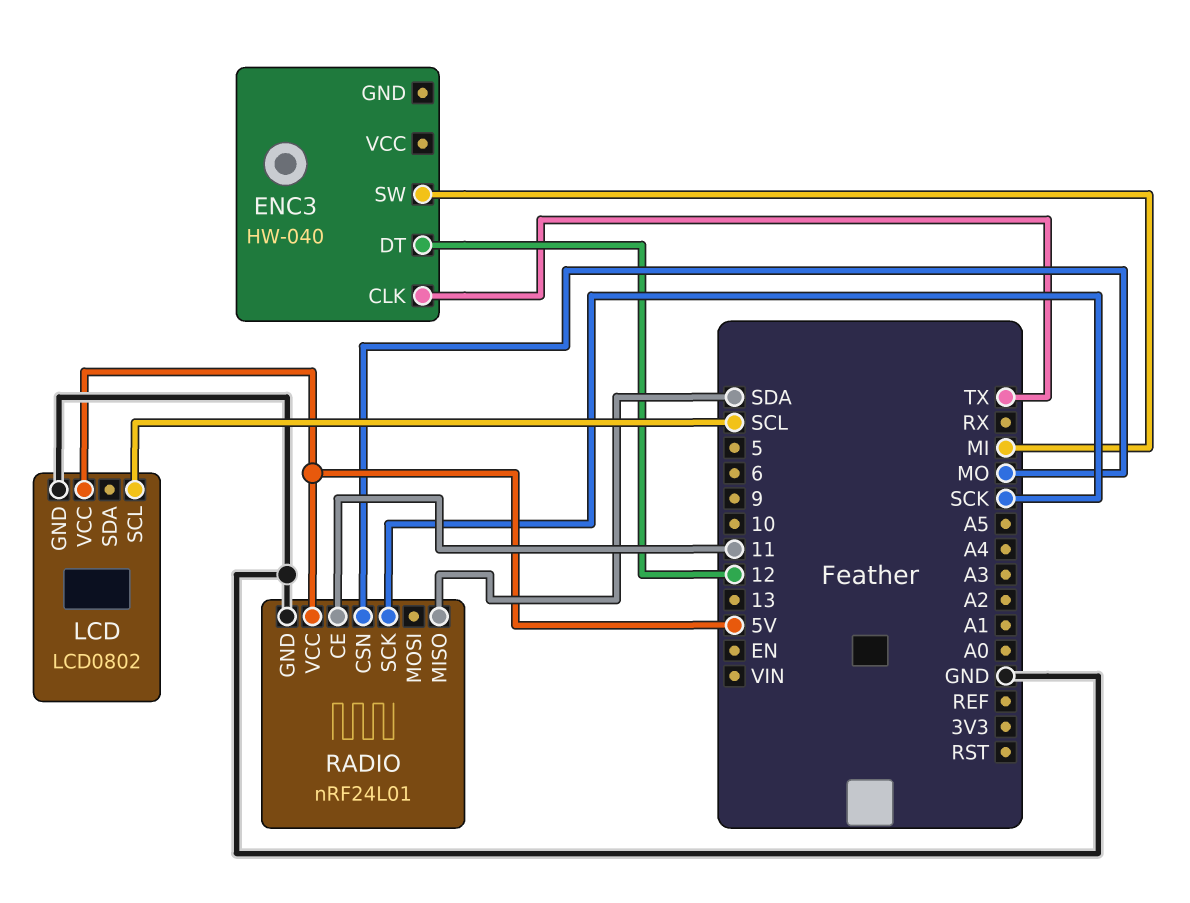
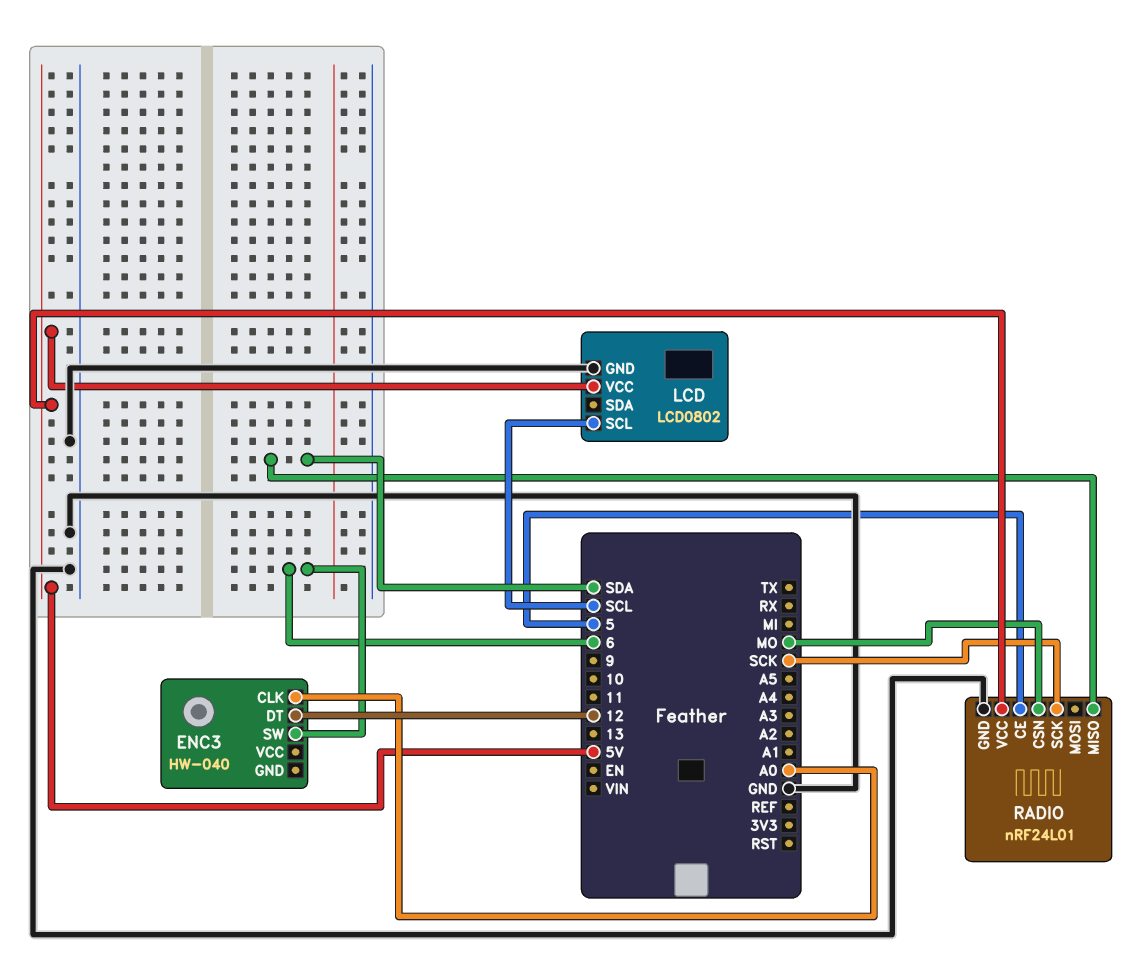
ENC3 pin CLK: TX -> A0
ENC3 pin SW: MI -> 6
RADIO pin CE: 11 -> 5

